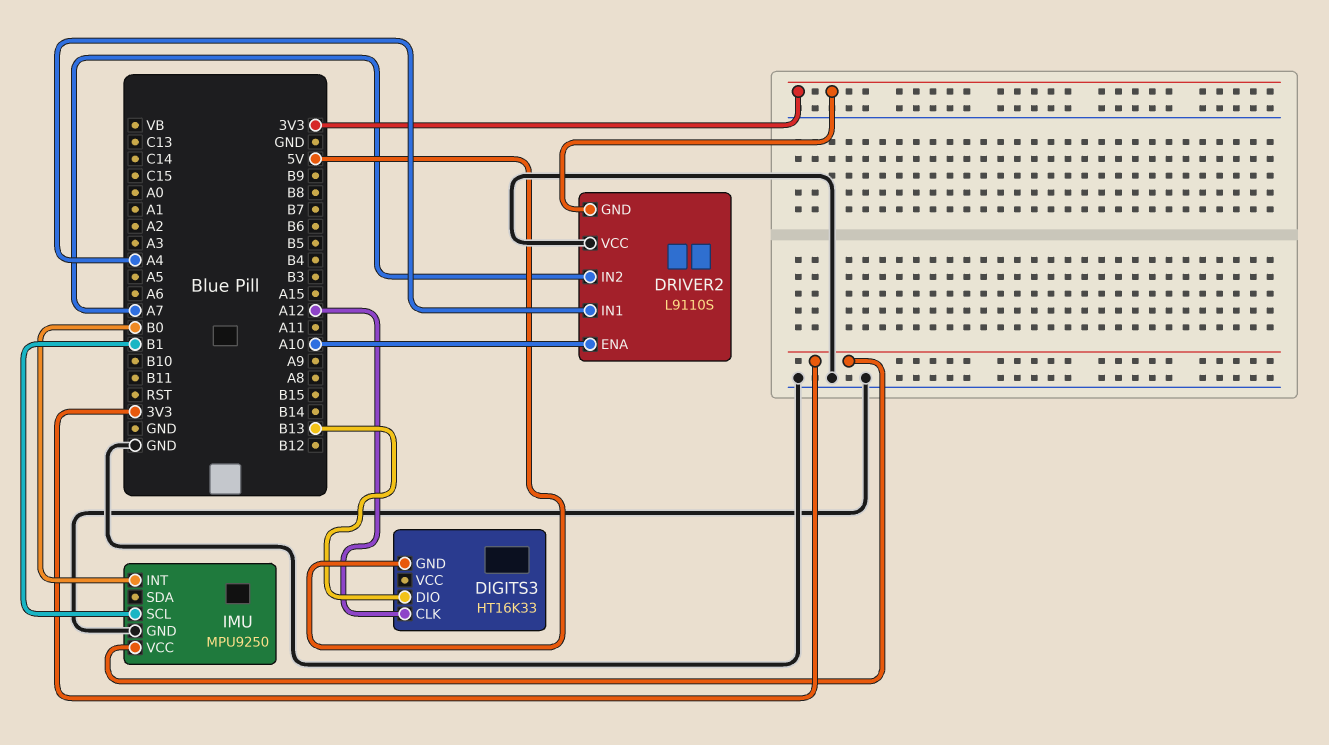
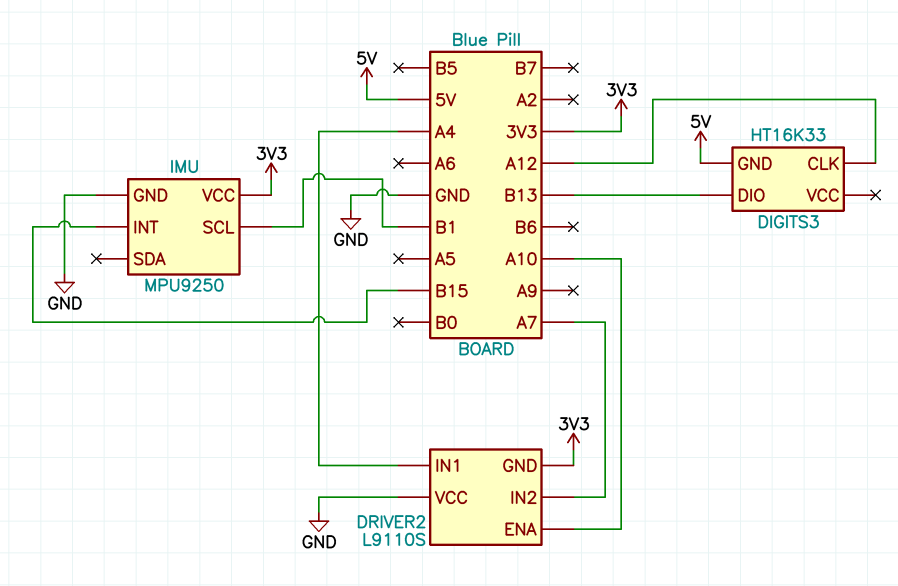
IMU pin INT: B0 -> B15

